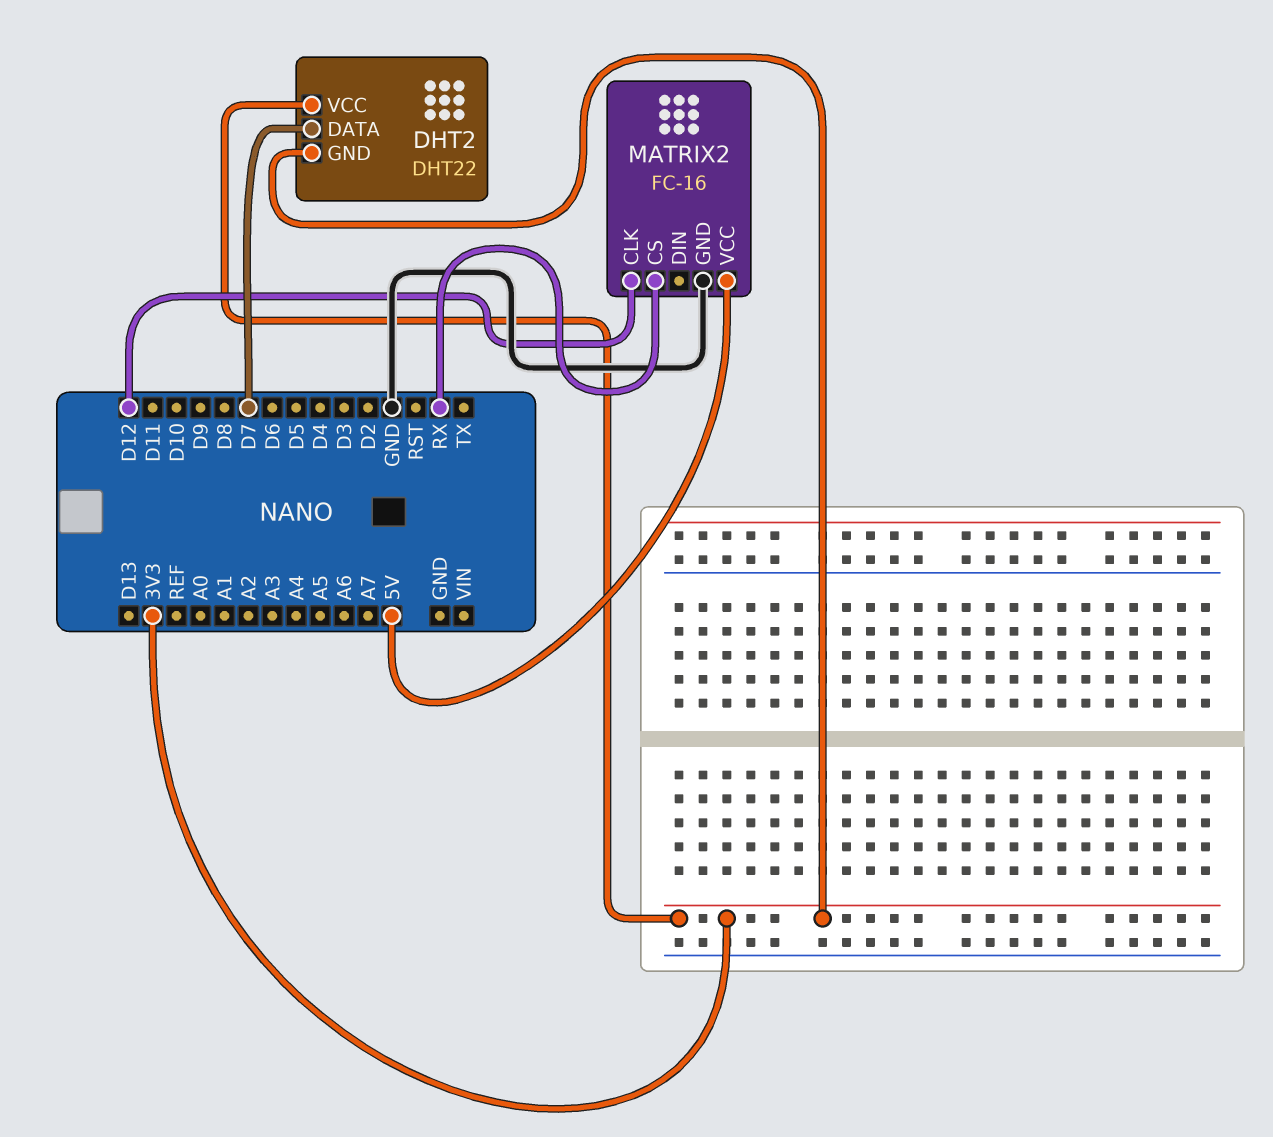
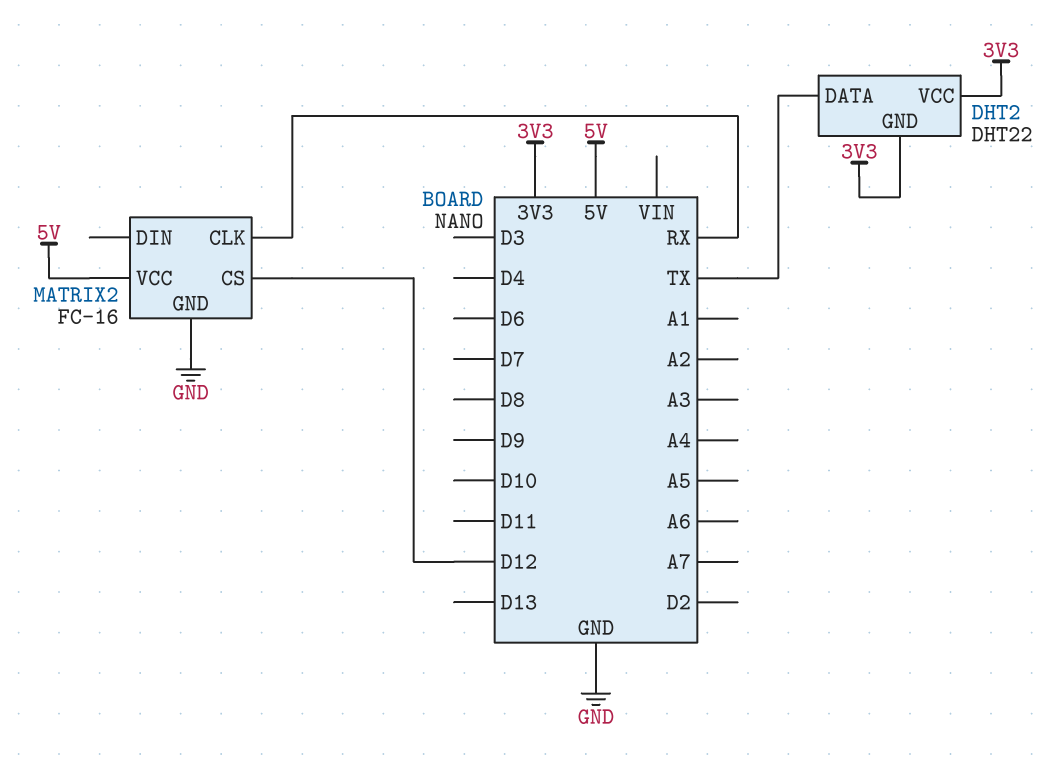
DHT2 pin DATA: D7 -> TX
MATRIX2 pin CLK: D12 -> RX
MATRIX2 pin CS: RX -> D12

